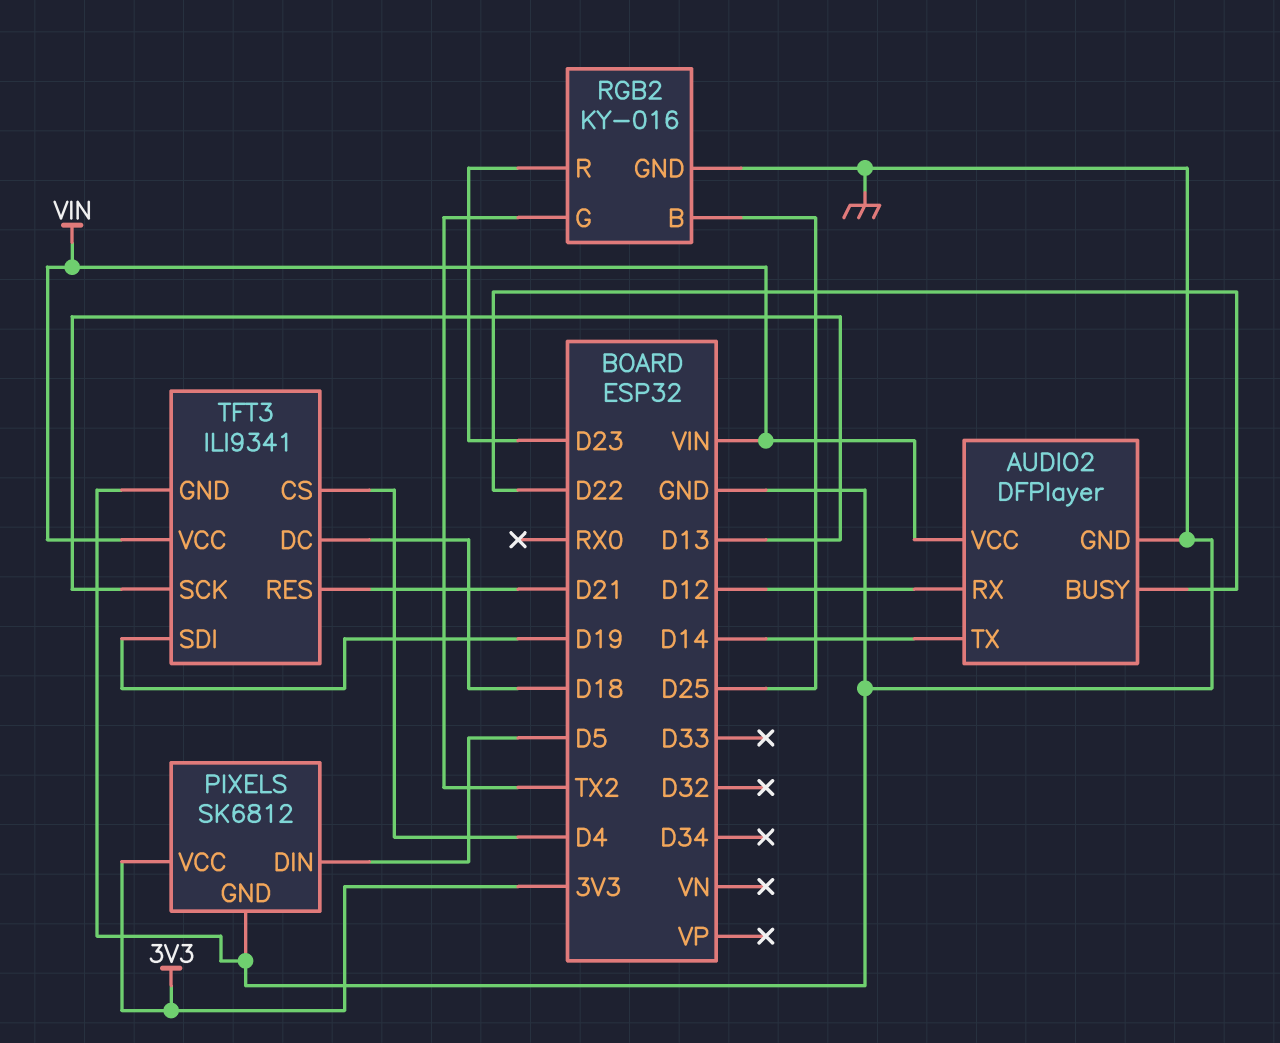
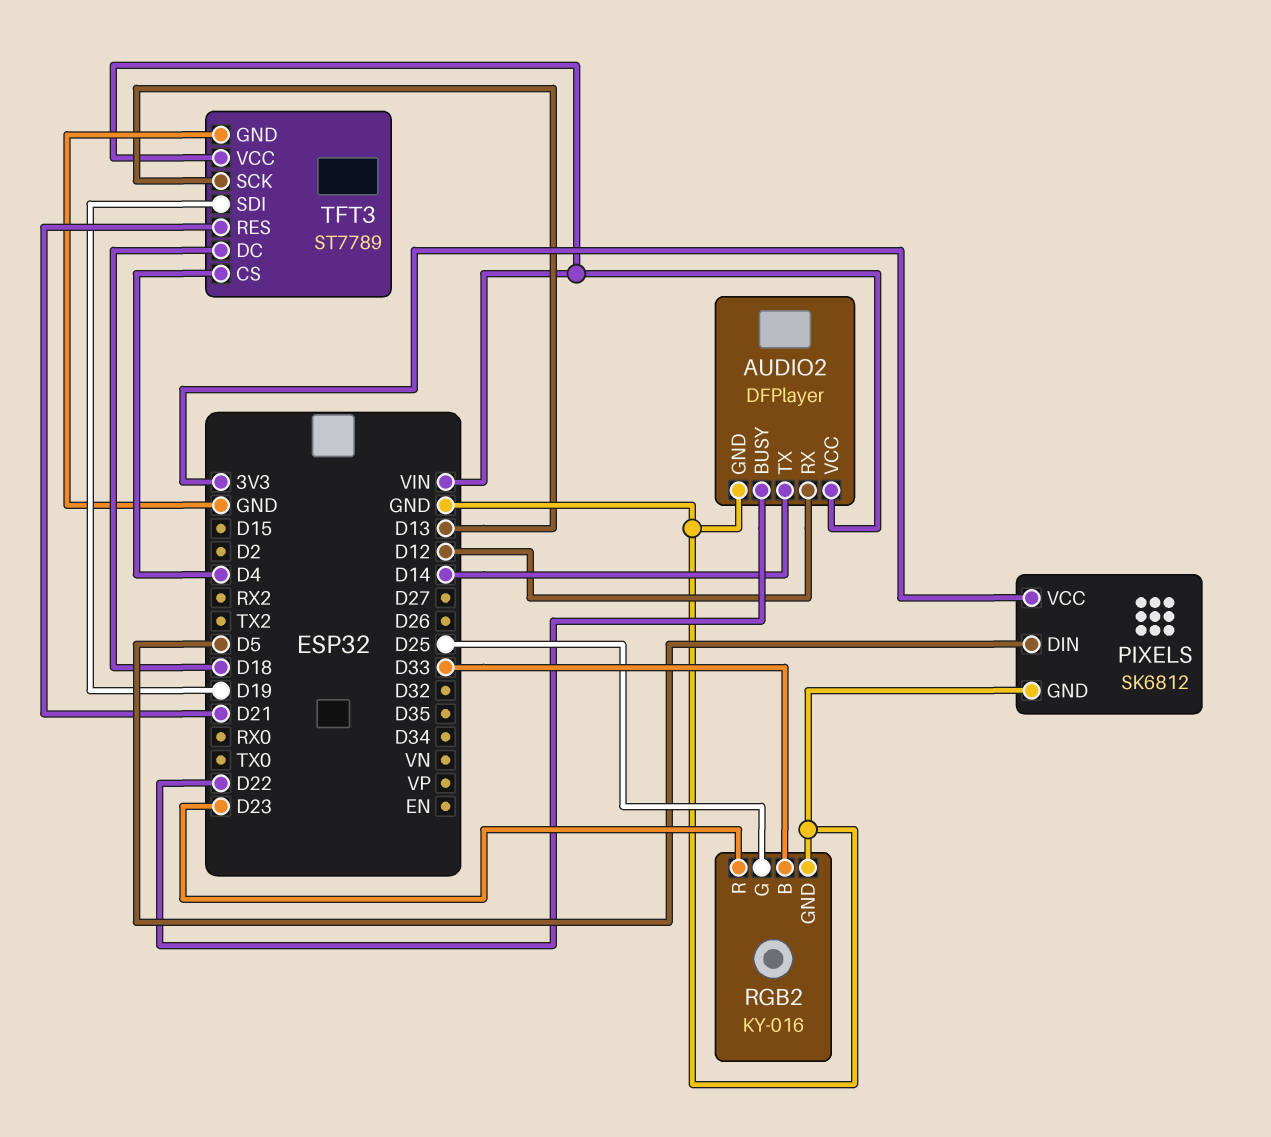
RGB2 pin B: D25 -> D33
RGB2 pin G: TX2 -> D25
TFT3: ILI9341 -> ST7789

